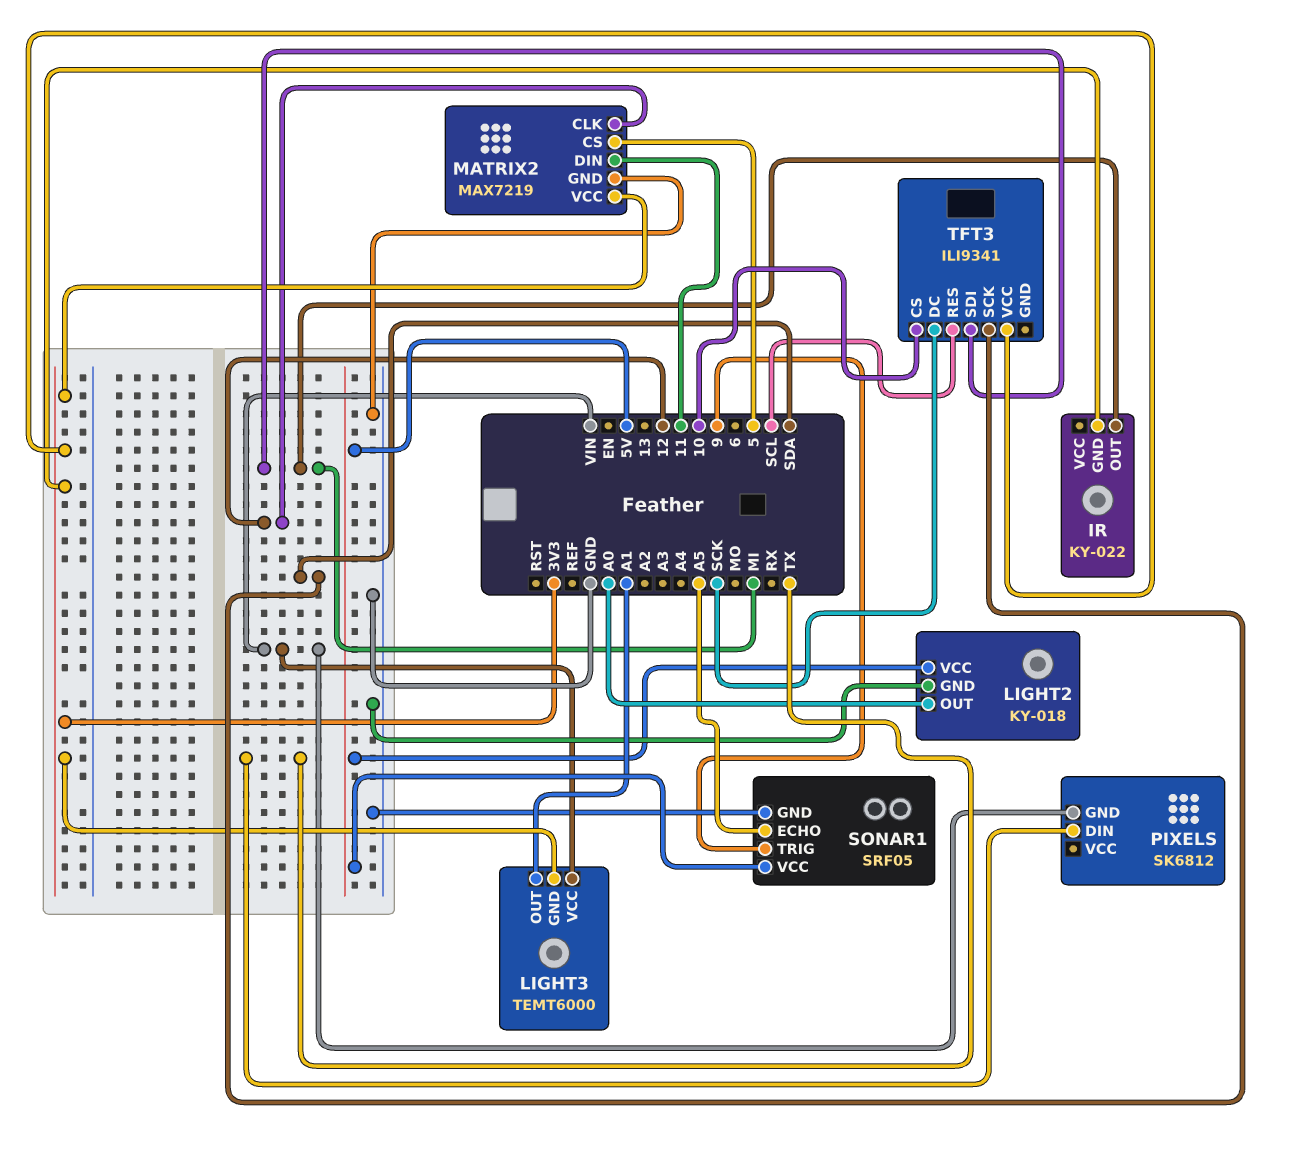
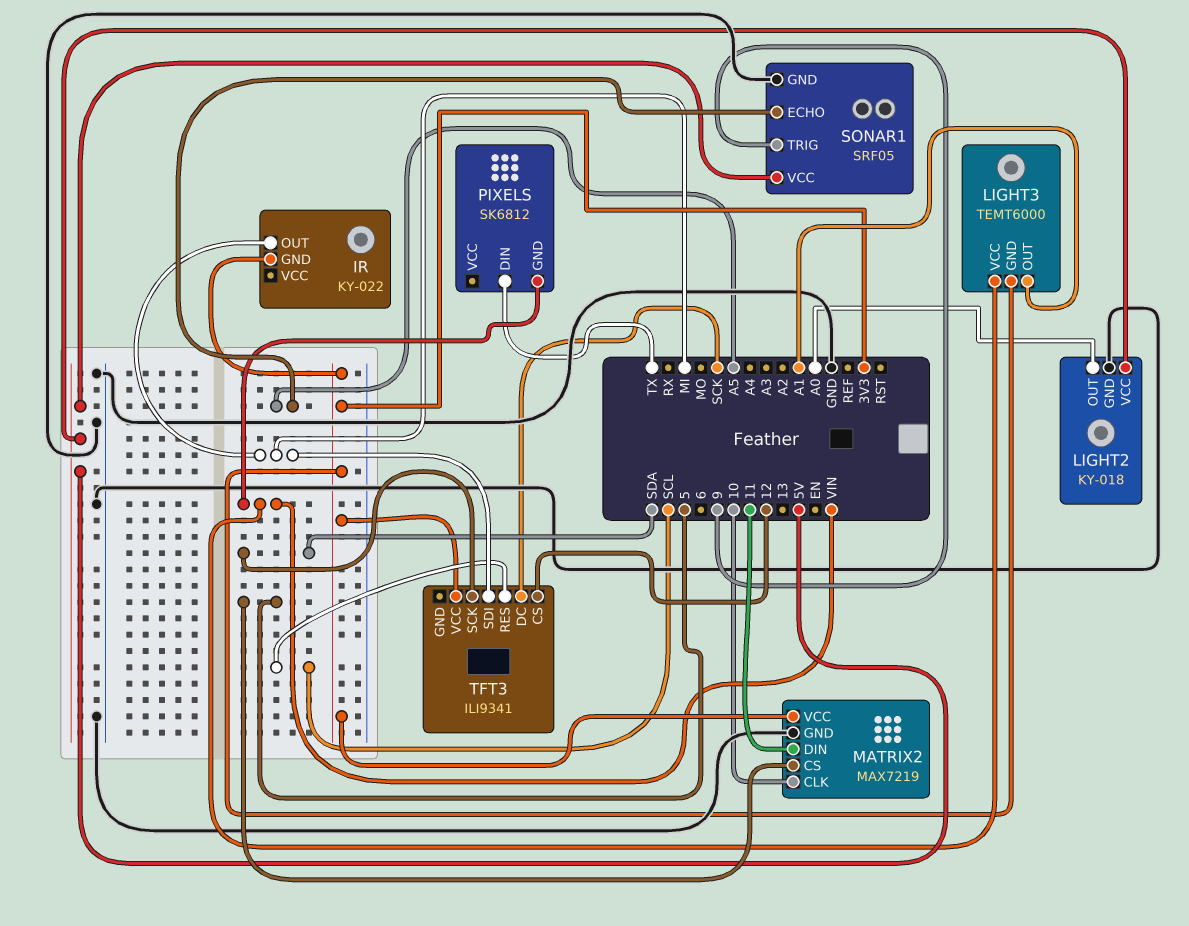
MATRIX2 pin CLK: 12 -> 10
TFT3 pin CS: 10 -> 12

